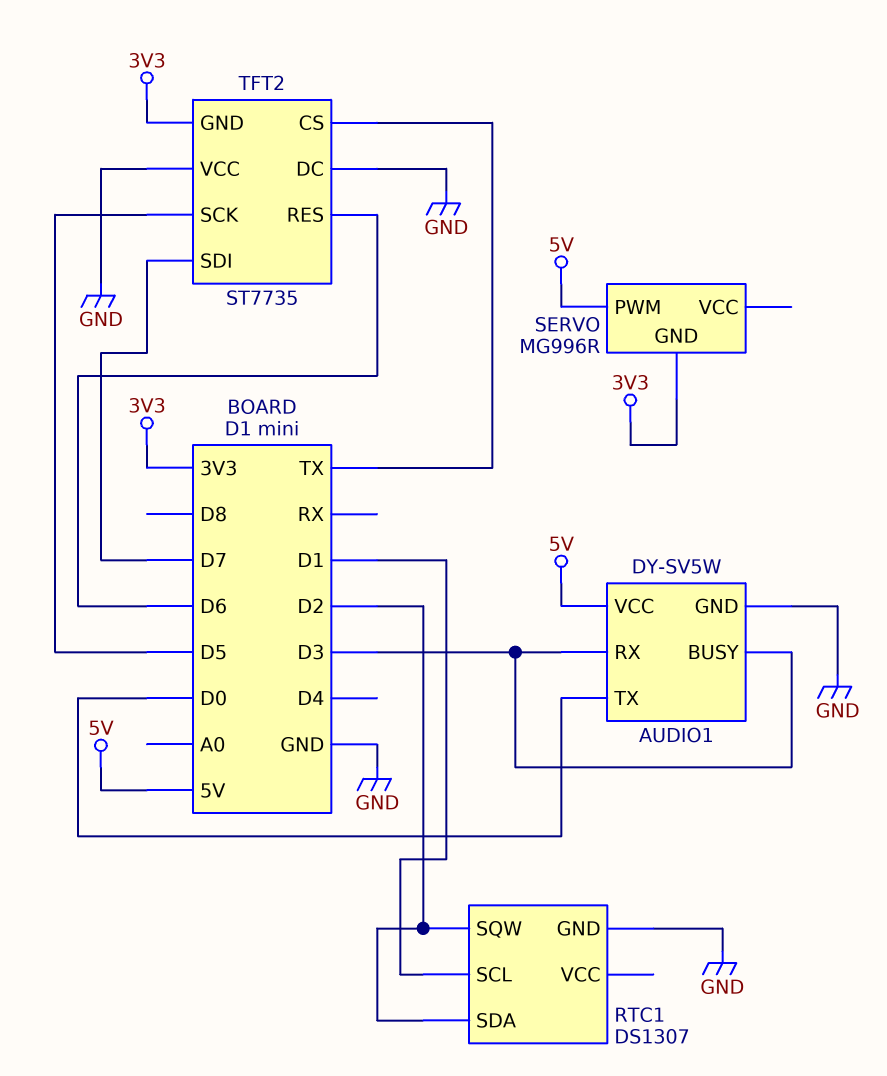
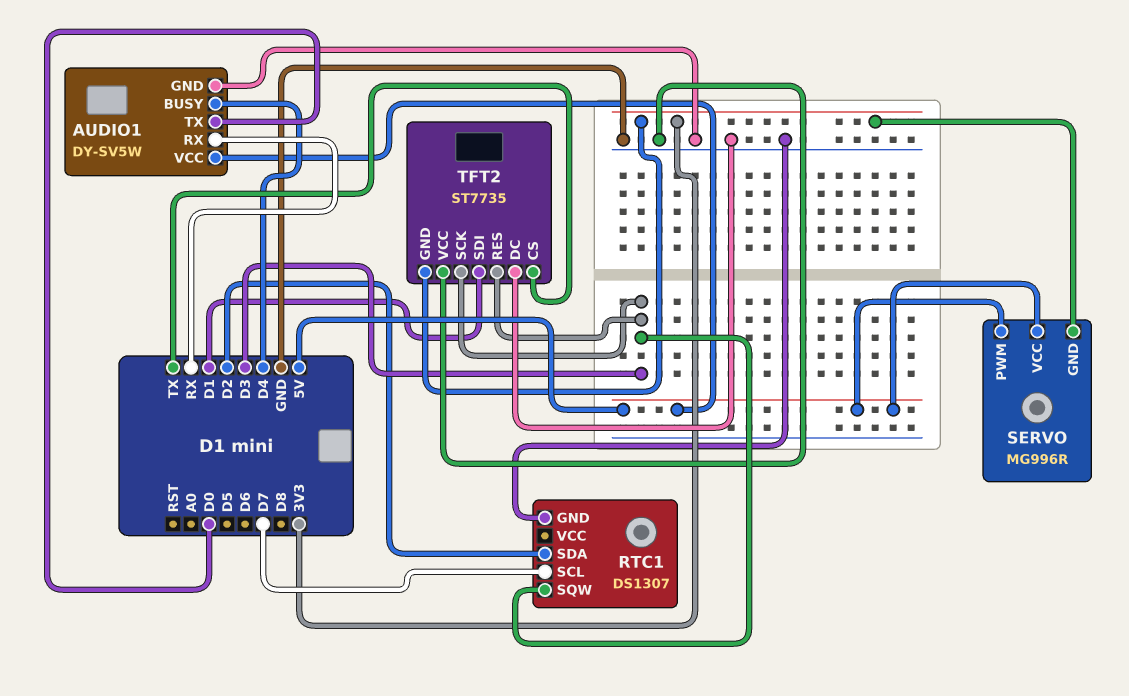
AUDIO1 pin BUSY: D3 -> D4
AUDIO1 pin RX: D3 -> RX
RTC1 pin SCL: D1 -> D7
RTC1 pin SQW: D2 -> D3
SERVO pin VCC: none -> 5V
TFT2 pin RES: D6 -> D3
TFT2 pin SCK: D5 -> D3
TFT2 pin SDI: D7 -> D1

